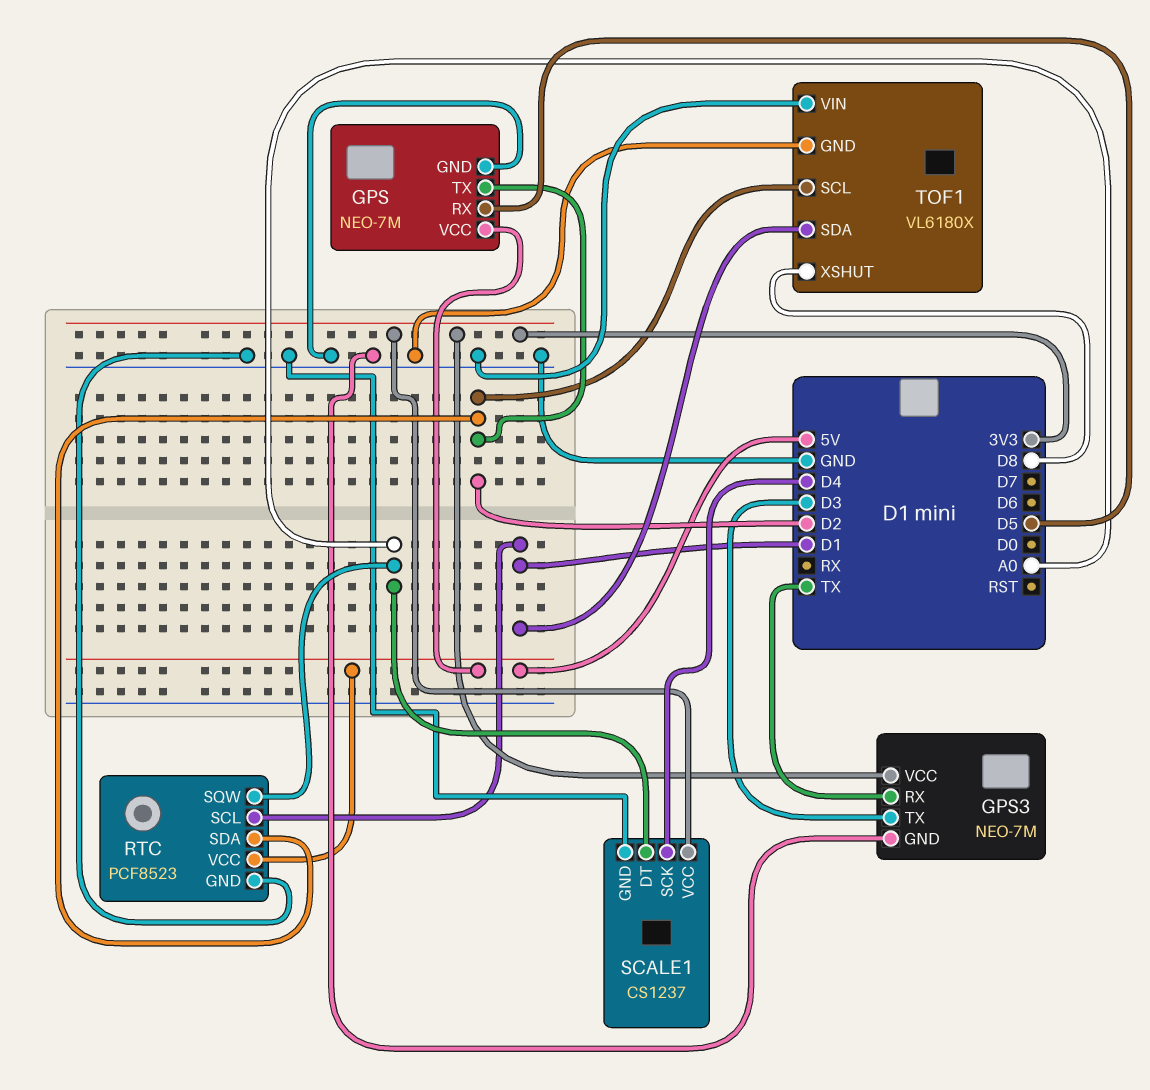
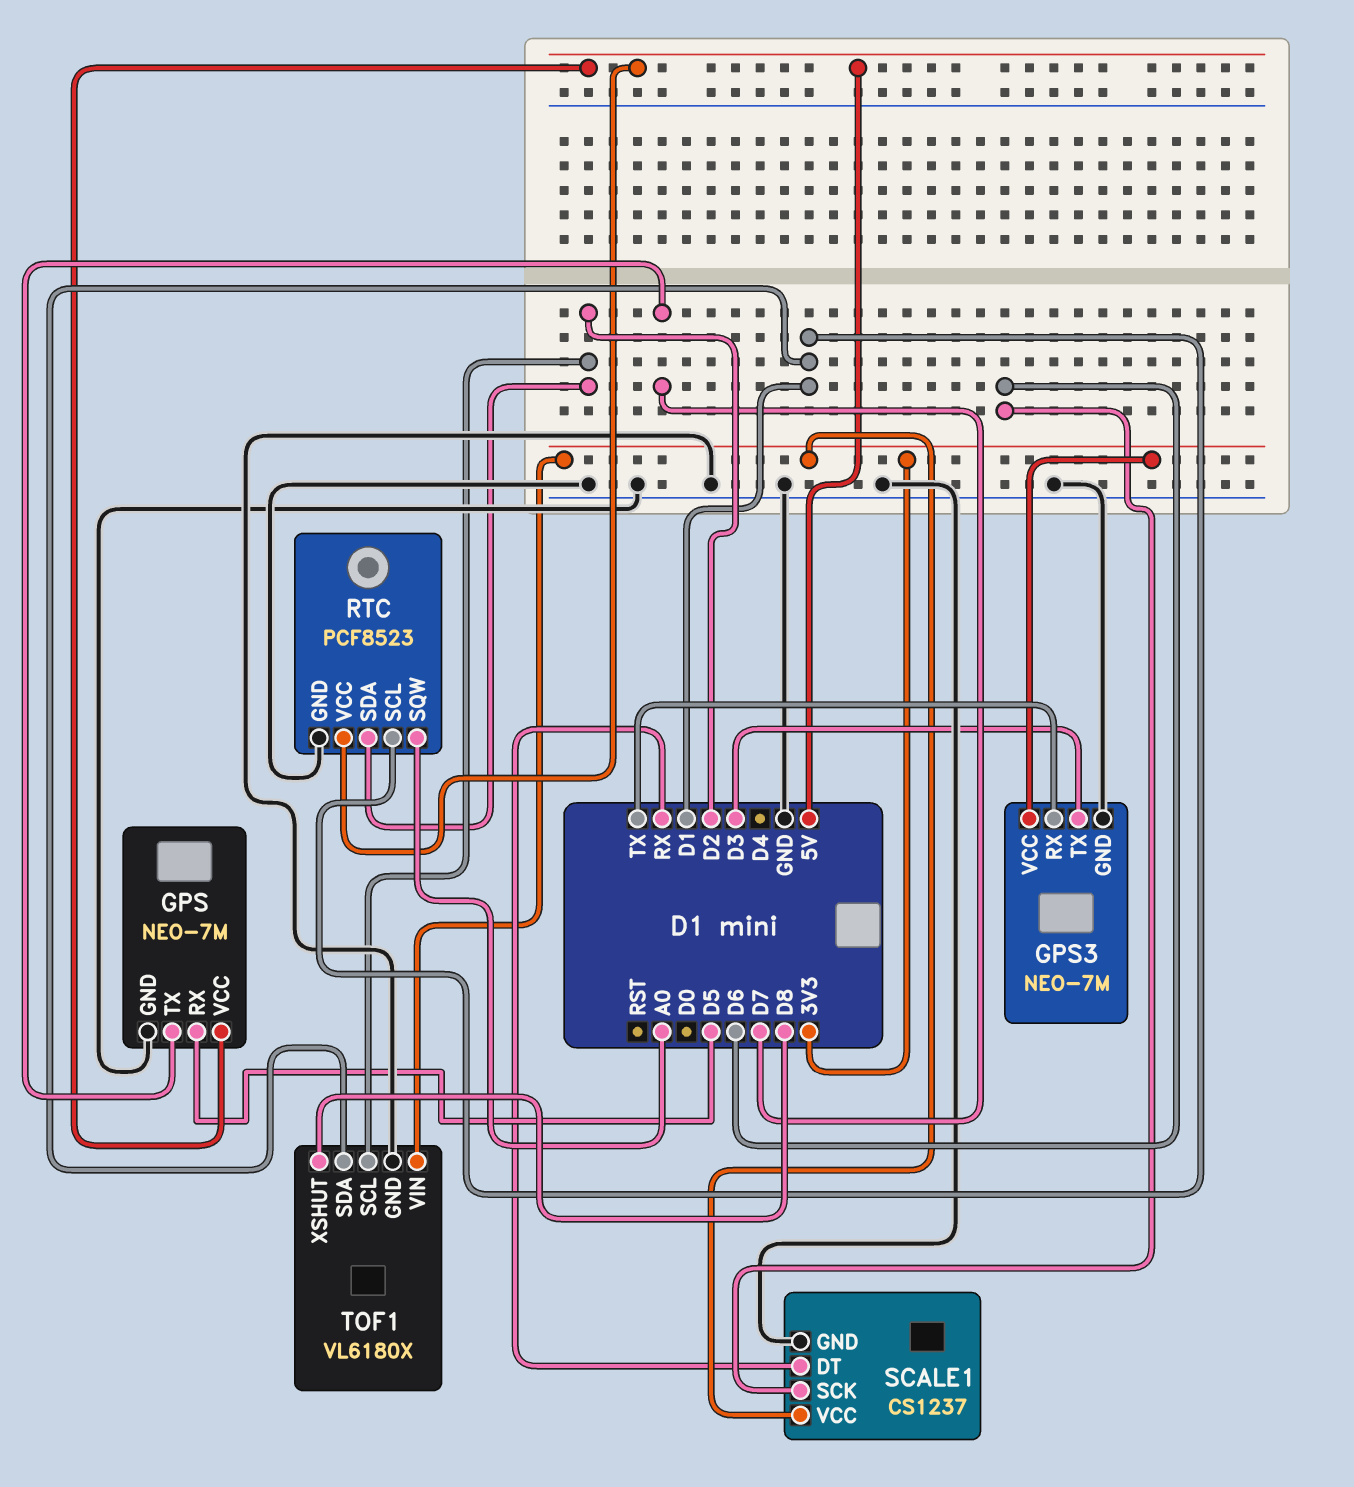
GPS pin TX: D2 -> D7
SCALE1 pin DT: A0 -> RX
SCALE1 pin SCK: D4 -> D6
TOF1 pin VIN: GND -> 3V3

